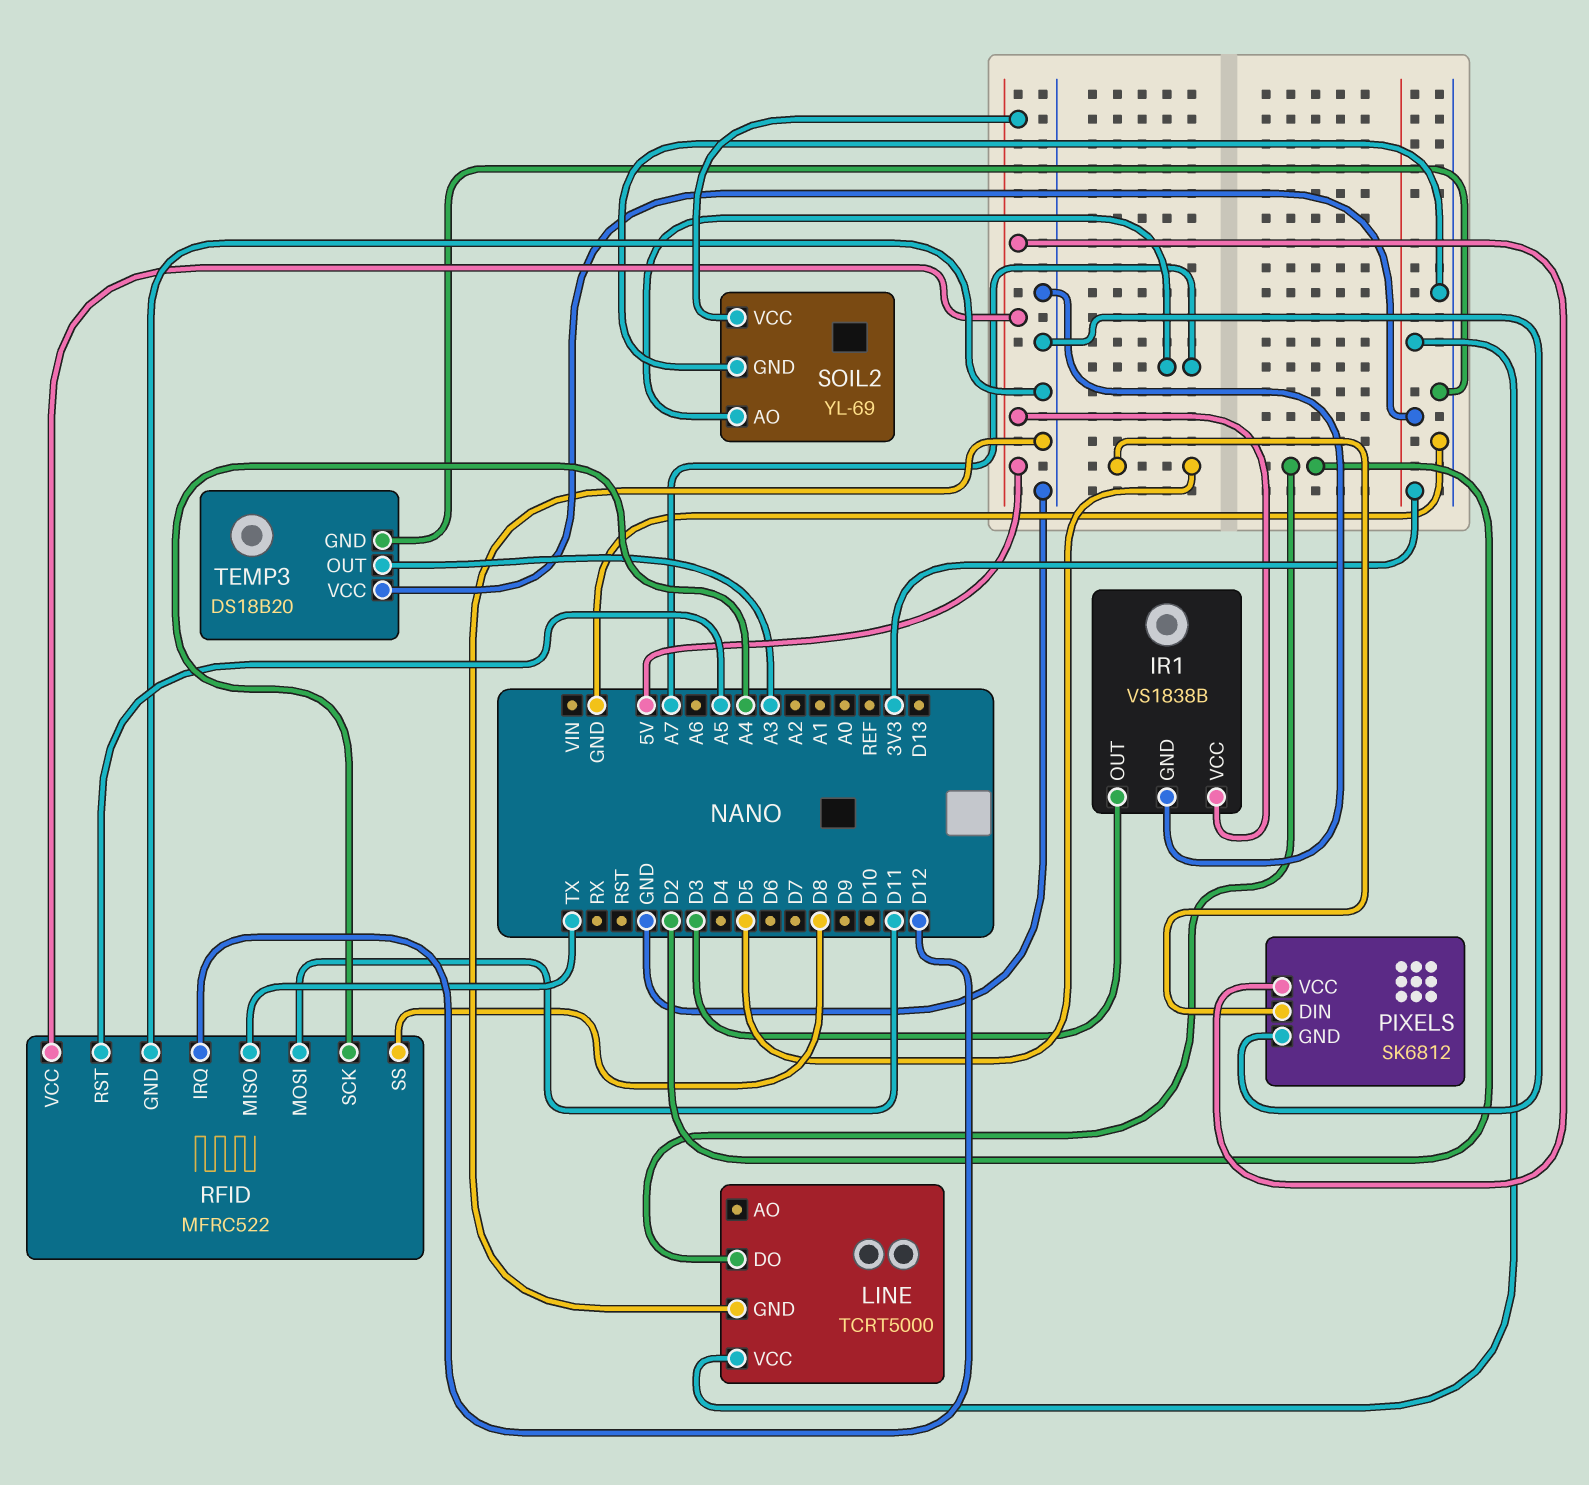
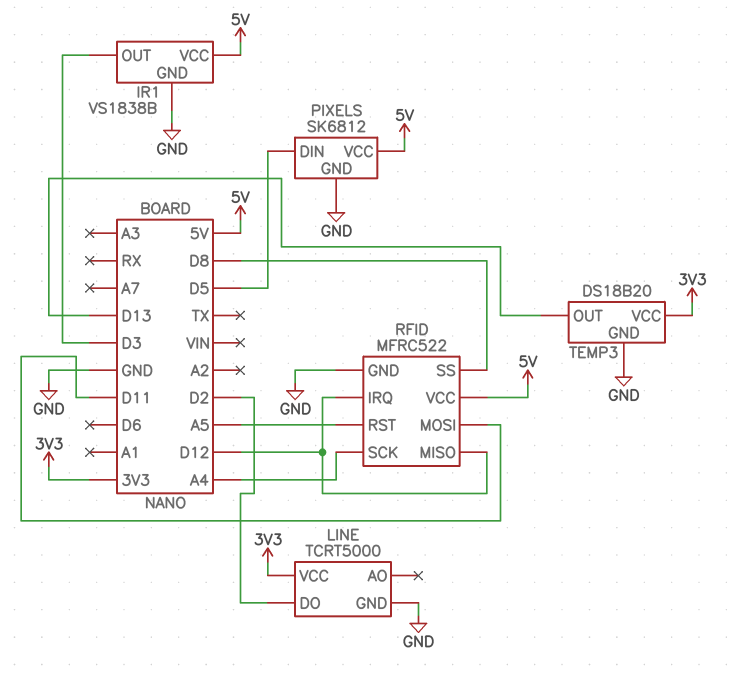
RFID pin MISO: TX -> D12
SOIL2: YL-69 -> none
SOIL2 pin AO: A7 -> none
SOIL2 pin GND: GND -> none
SOIL2 pin VCC: 5V -> none
TEMP3 pin OUT: A3 -> D13

